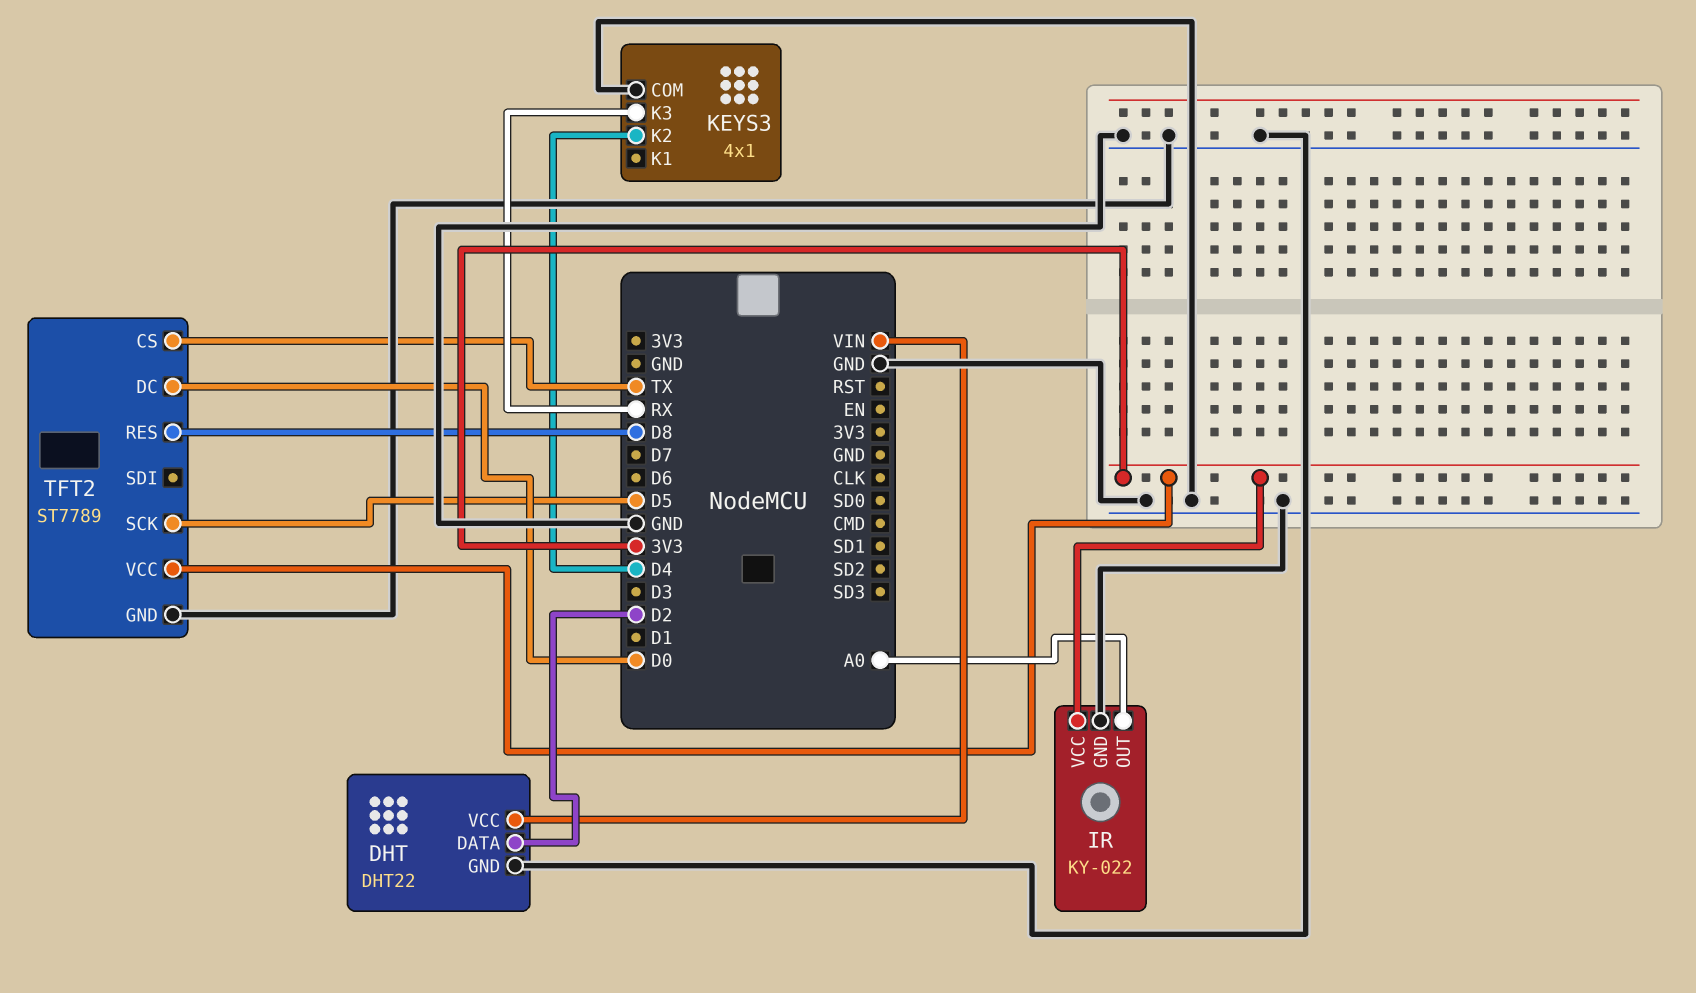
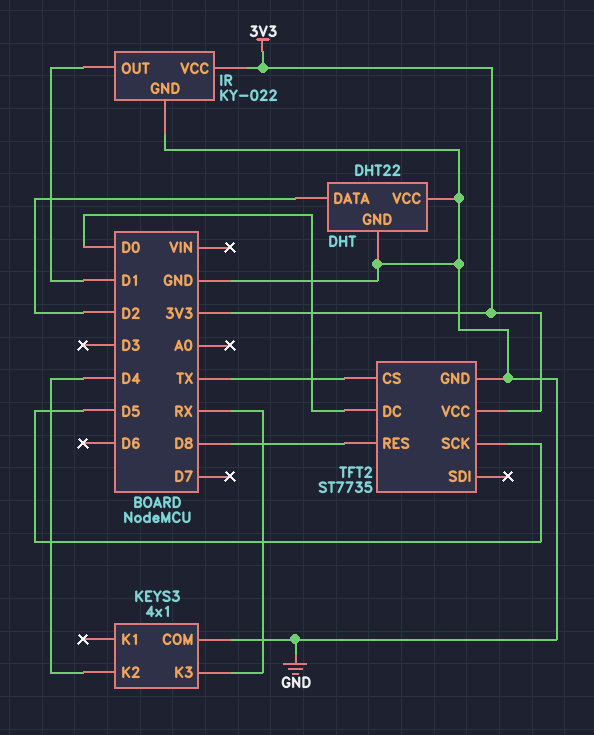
DHT pin VCC: VIN -> GND
IR pin OUT: A0 -> D1
TFT2: ST7789 -> ST7735

